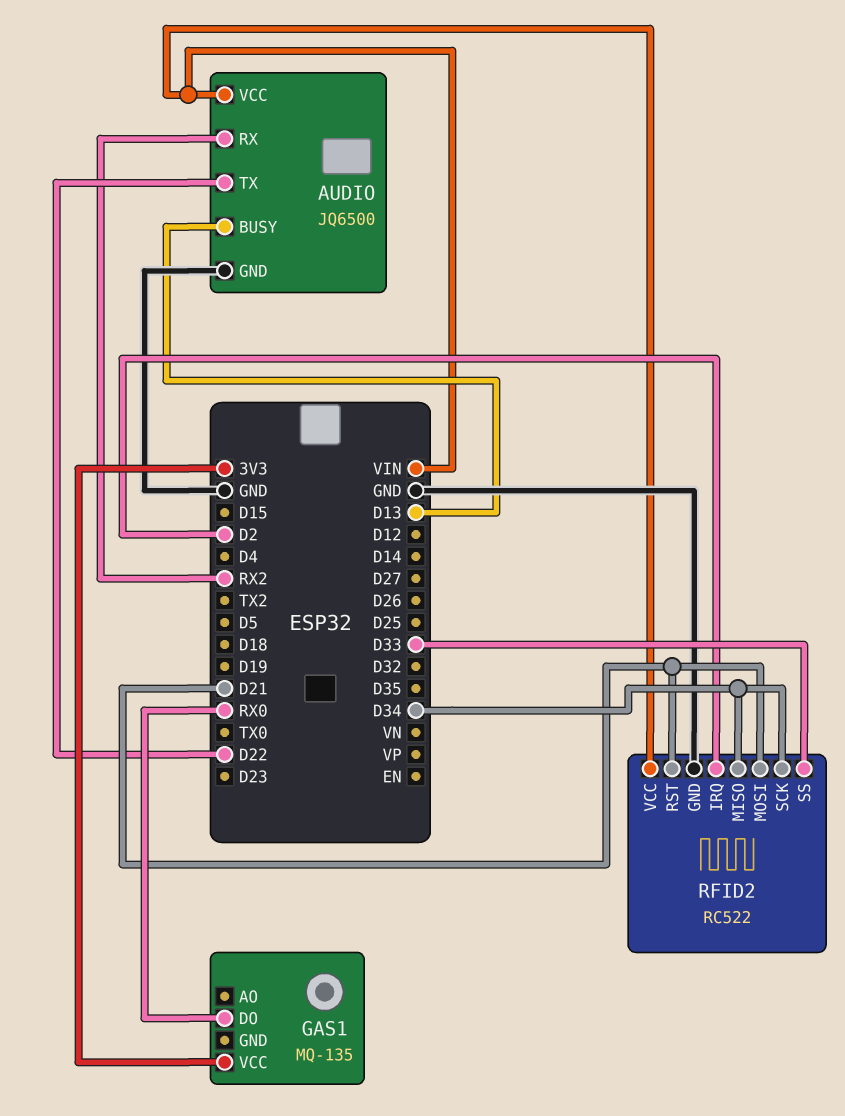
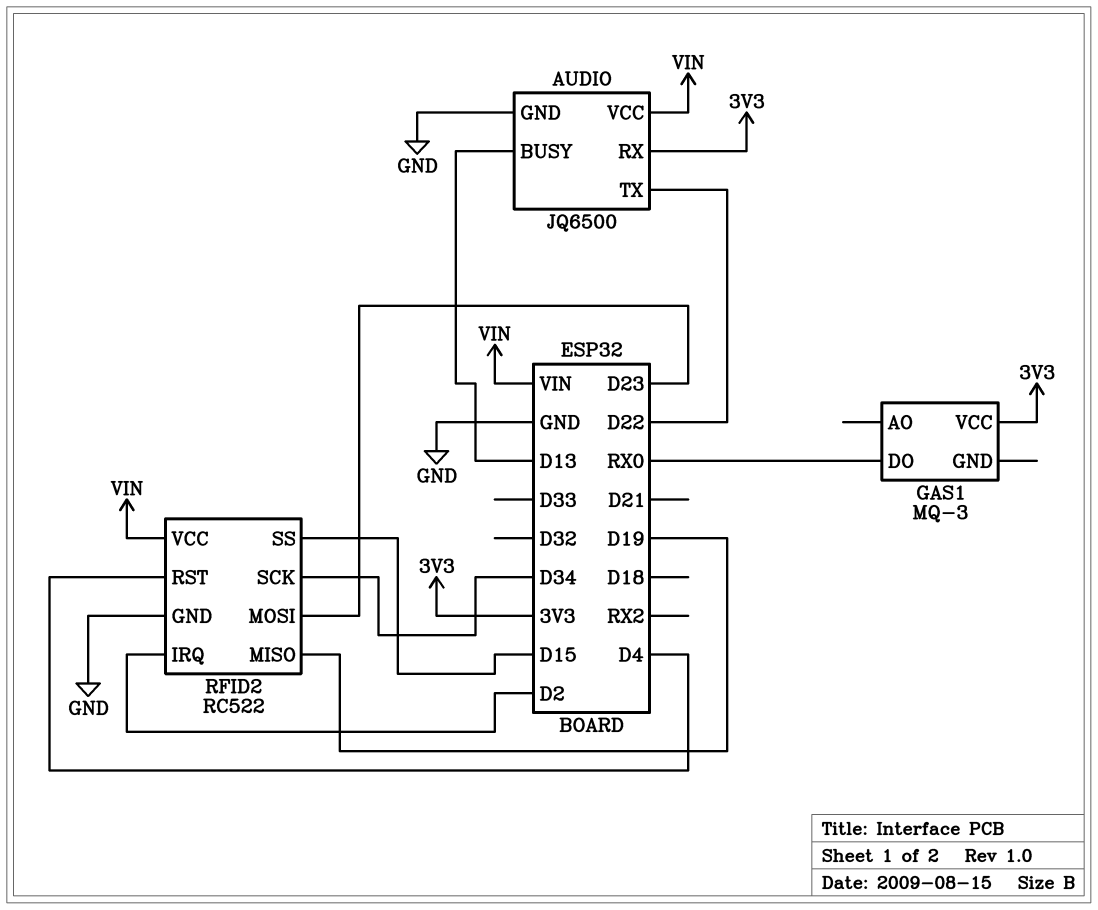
AUDIO pin RX: RX2 -> 3V3
GAS1: MQ-135 -> MQ-3
RFID2 pin MISO: D34 -> D19
RFID2 pin MOSI: D21 -> D23
RFID2 pin RST: D21 -> D4
RFID2 pin SS: D33 -> D15

